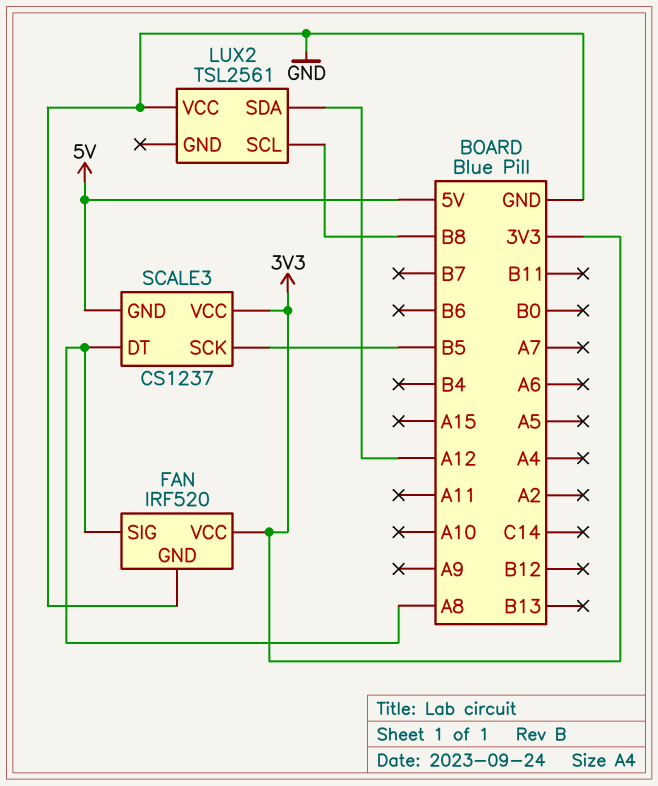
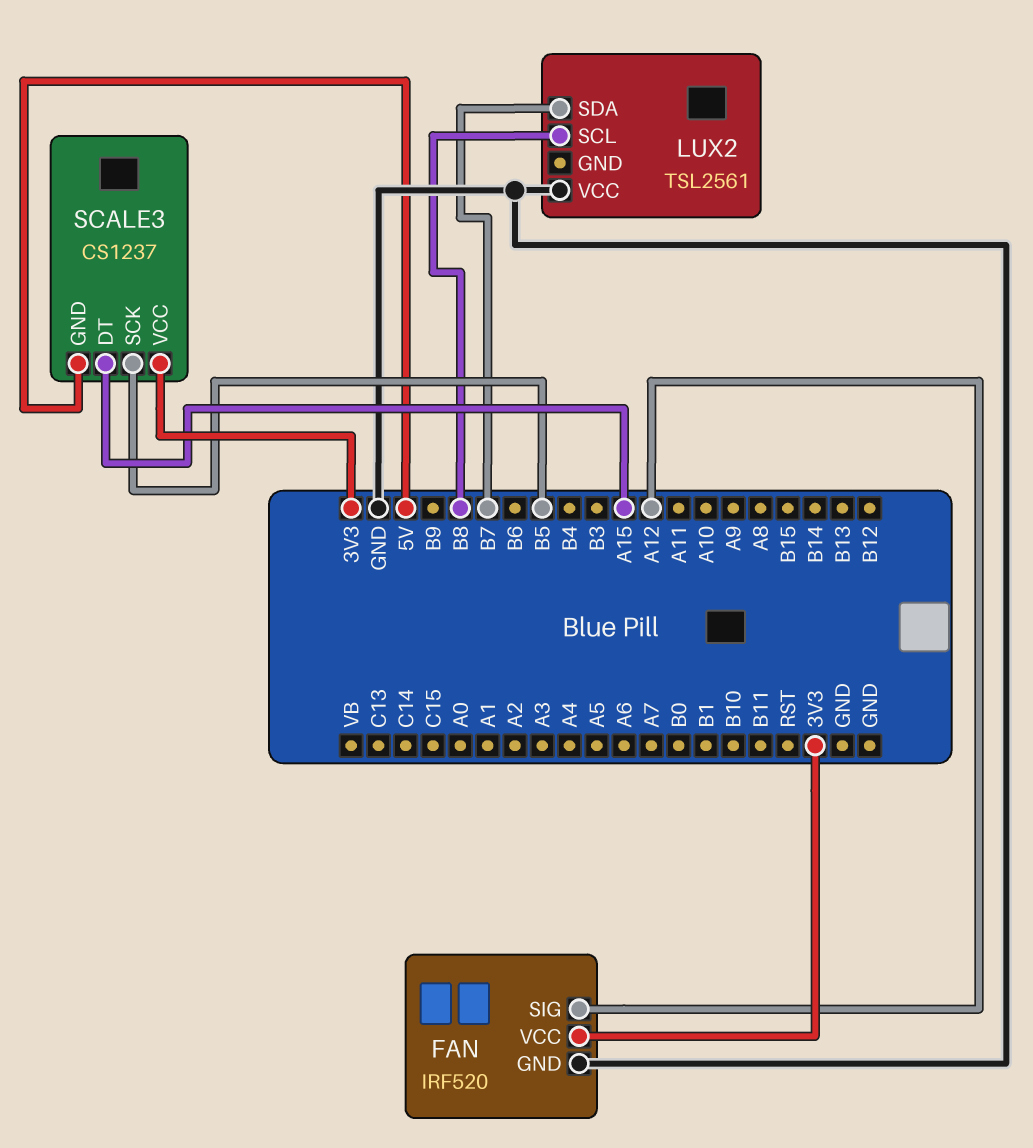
FAN pin SIG: A8 -> A12
LUX2 pin SDA: A12 -> B7
SCALE3 pin DT: A8 -> A15

